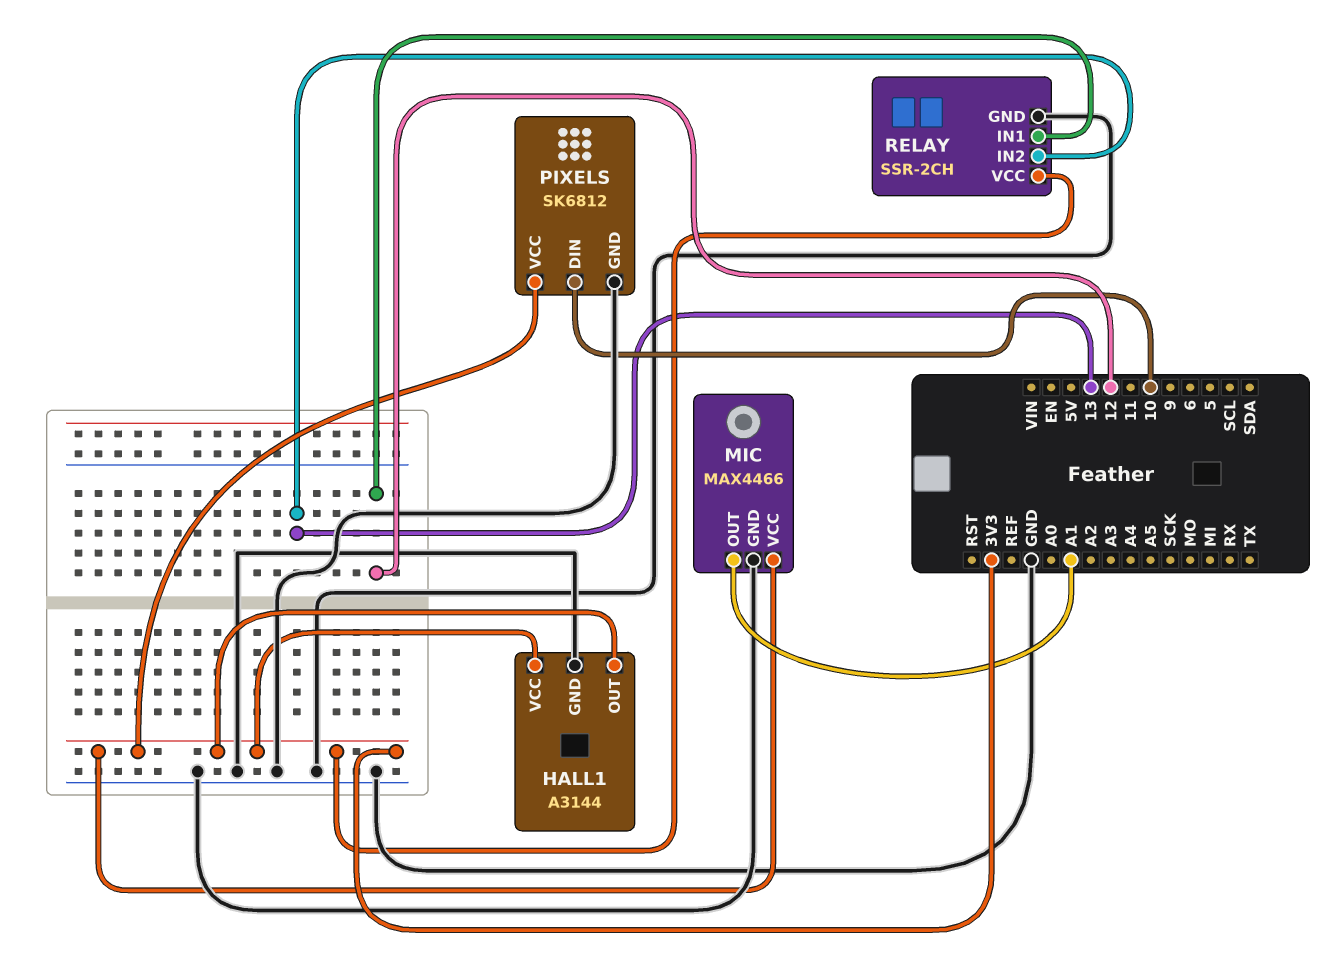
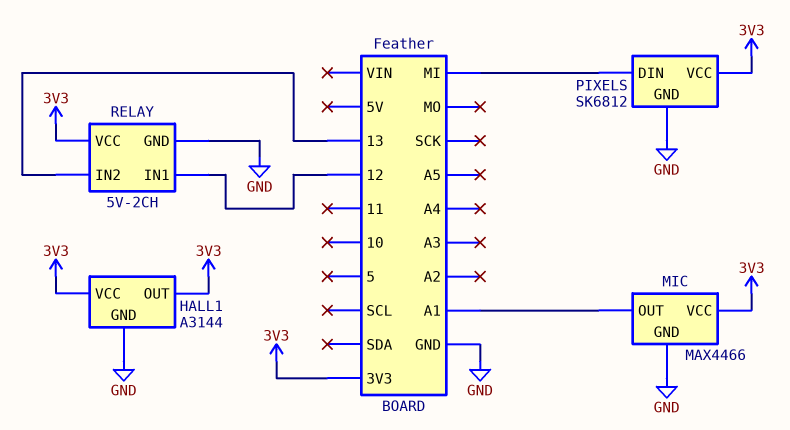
PIXELS pin DIN: 10 -> MI
RELAY: SSR-2CH -> 5V-2CH

